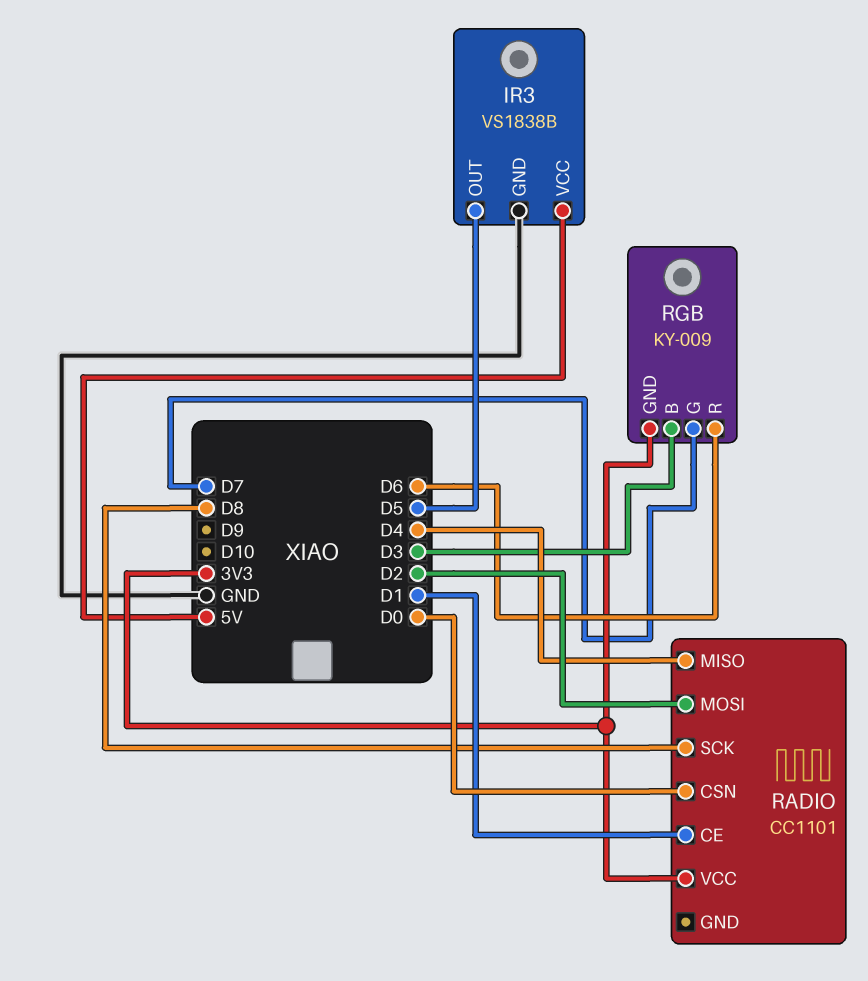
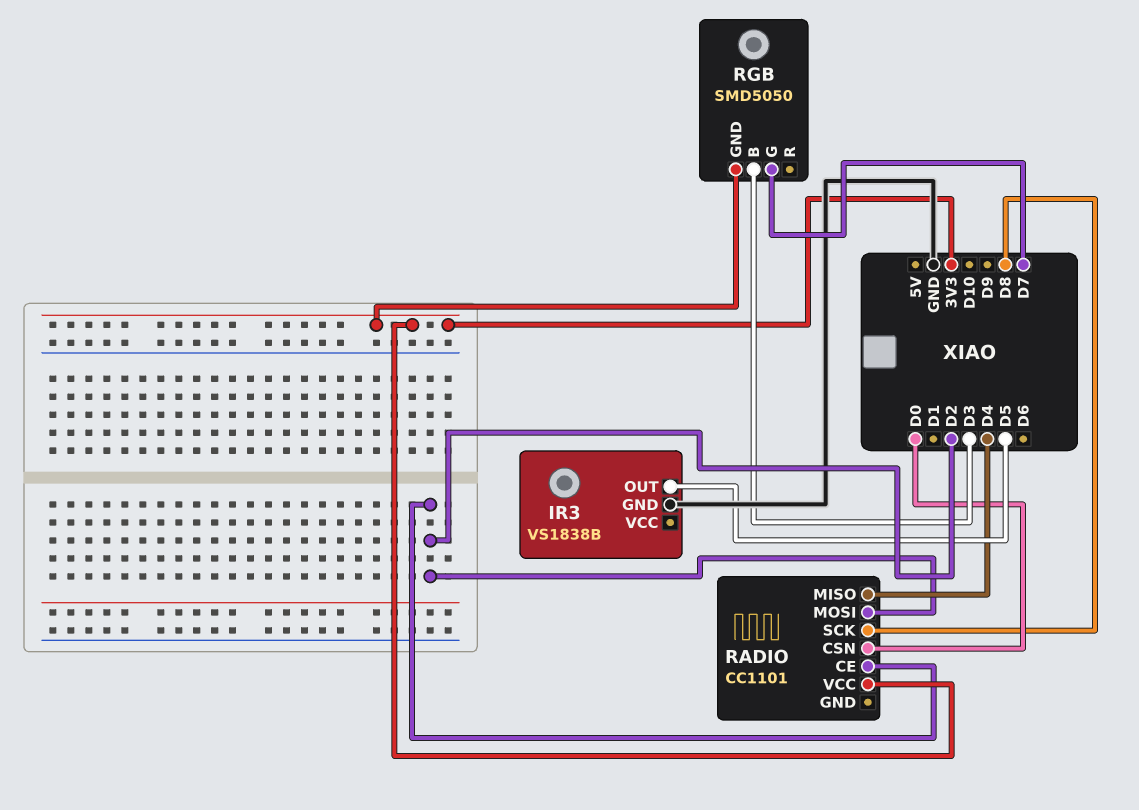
IR3 pin VCC: 5V -> none
RADIO pin CE: D1 -> D2
RGB: KY-009 -> SMD5050
RGB pin R: D6 -> none

